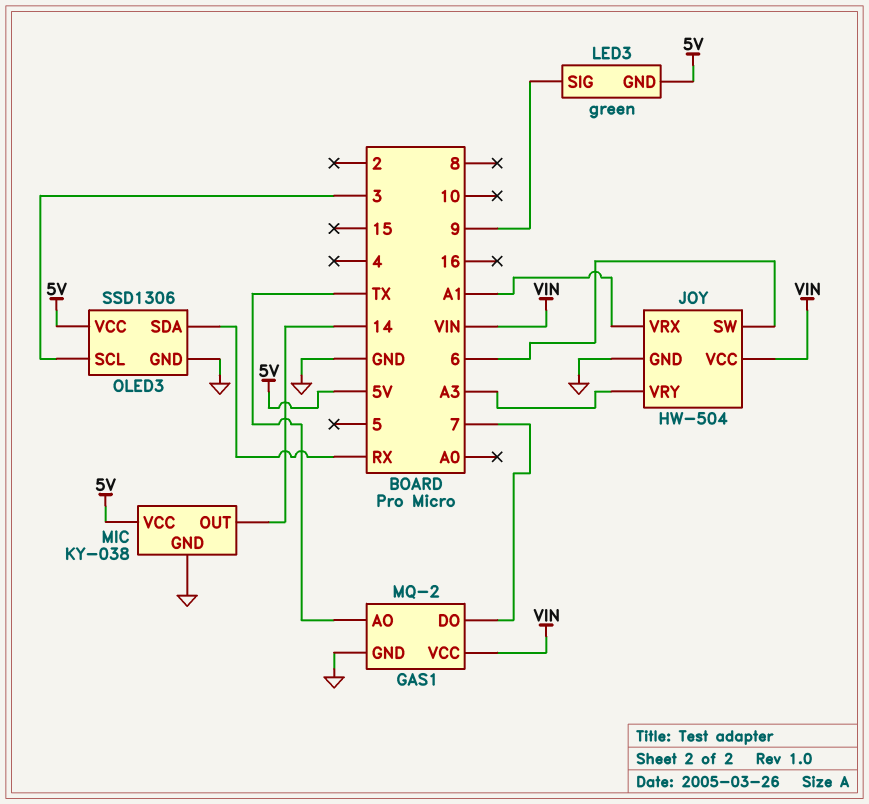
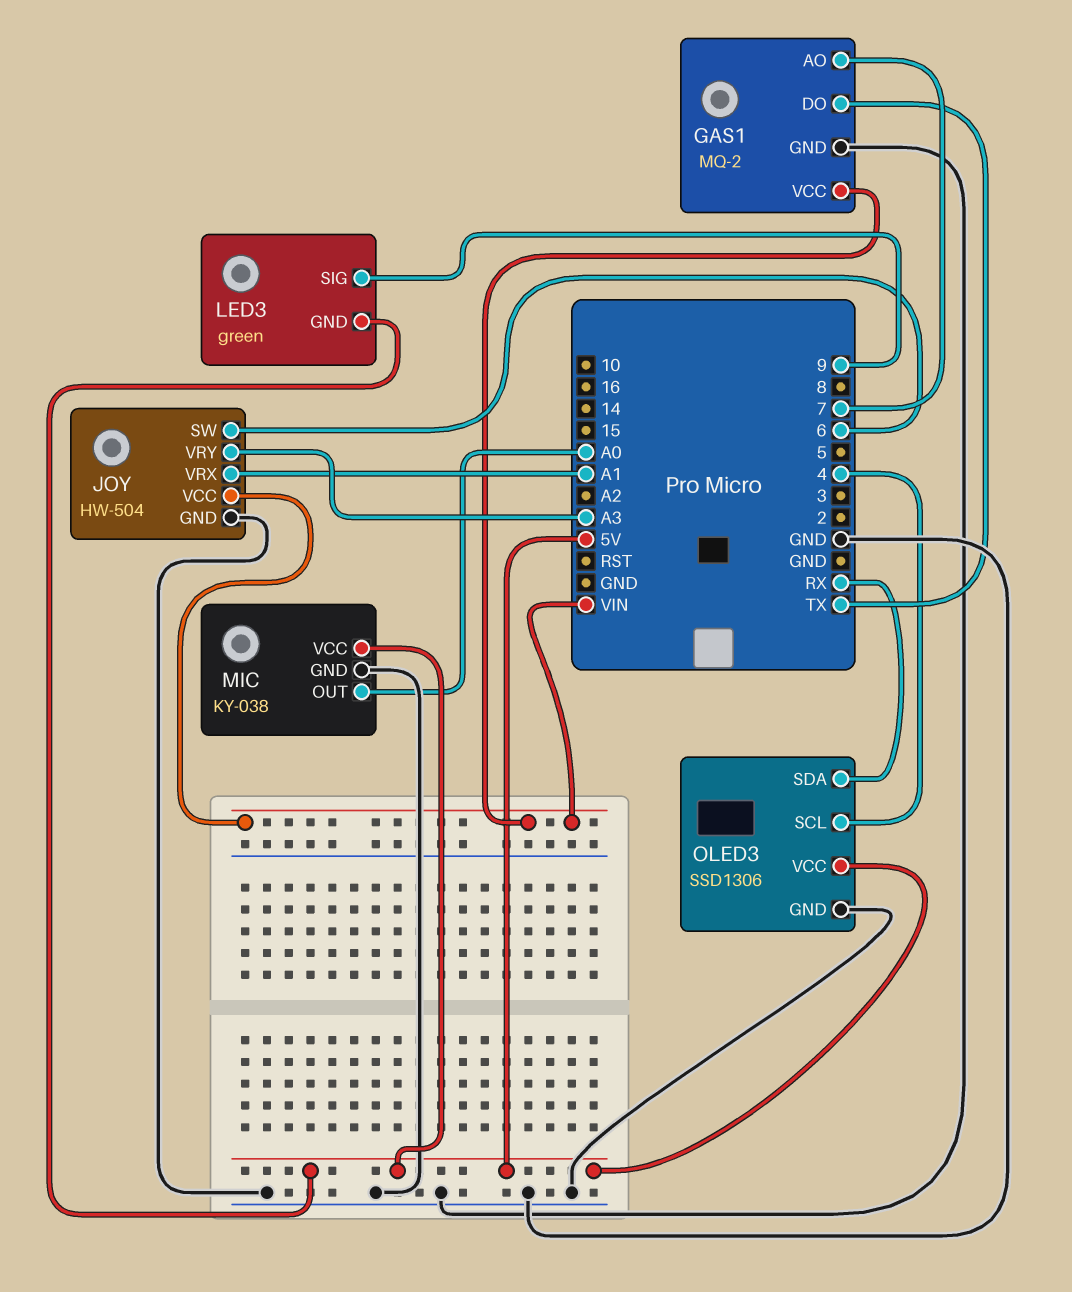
GAS1 pin AO: TX -> 7
GAS1 pin DO: 7 -> TX
MIC pin OUT: 14 -> A0
OLED3 pin SCL: 3 -> 4

